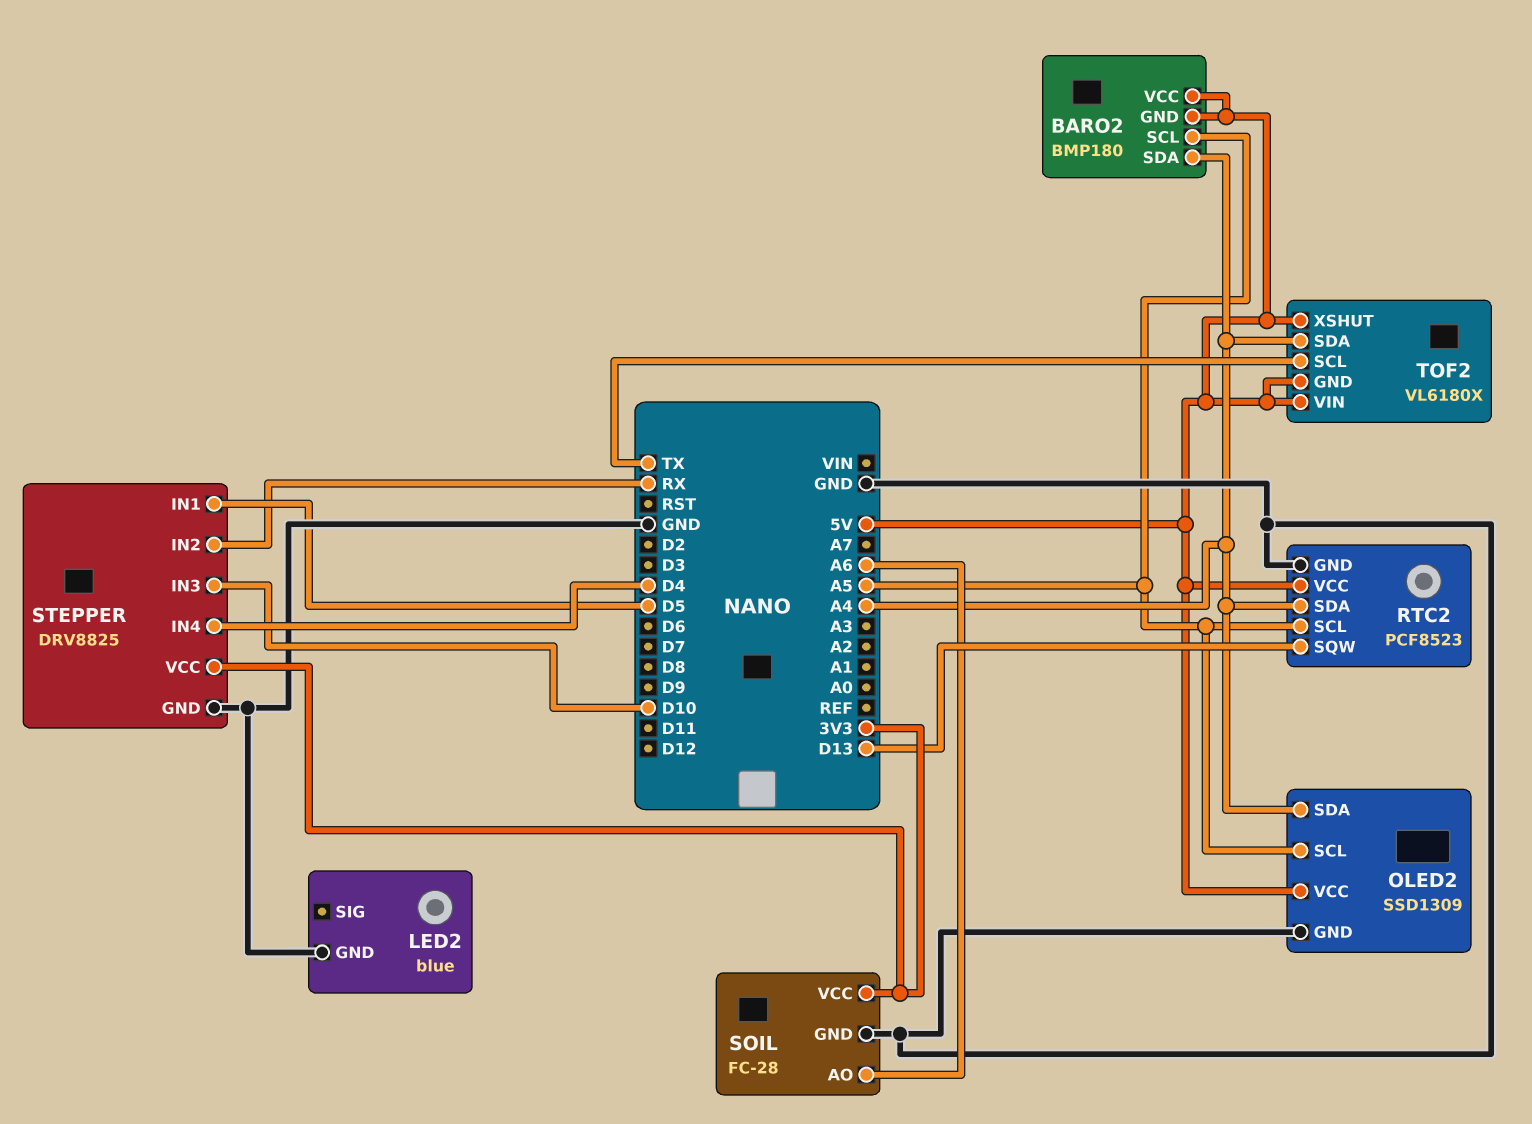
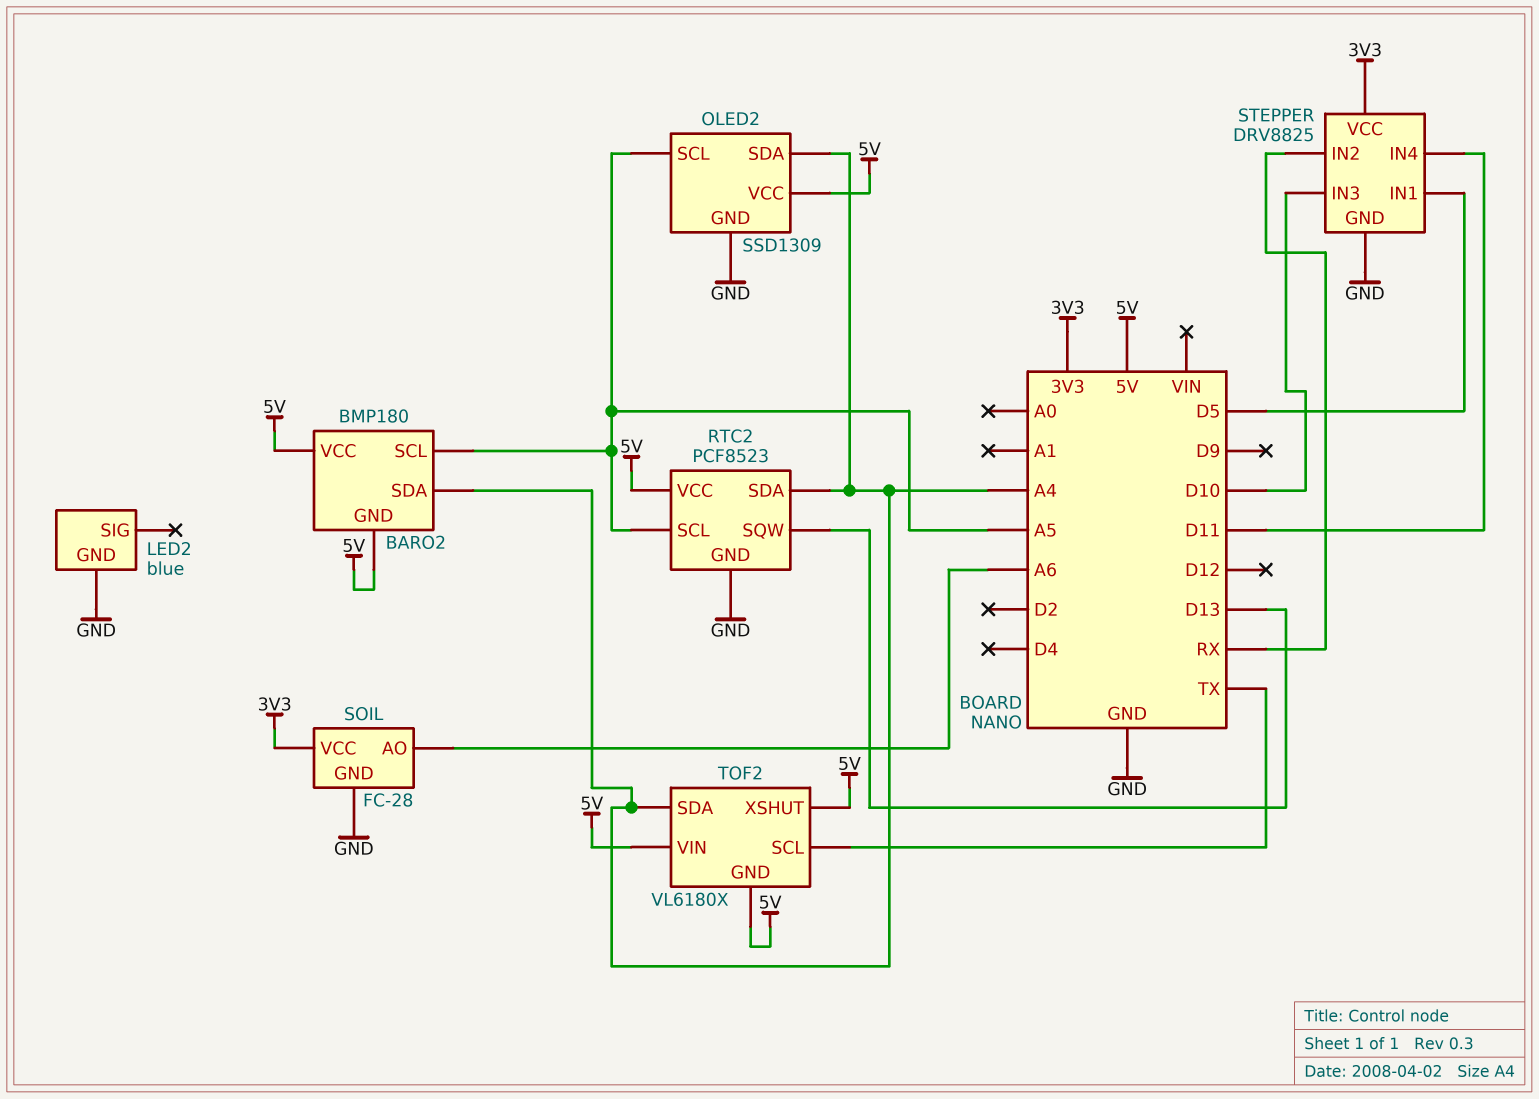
STEPPER pin IN4: D4 -> D11

